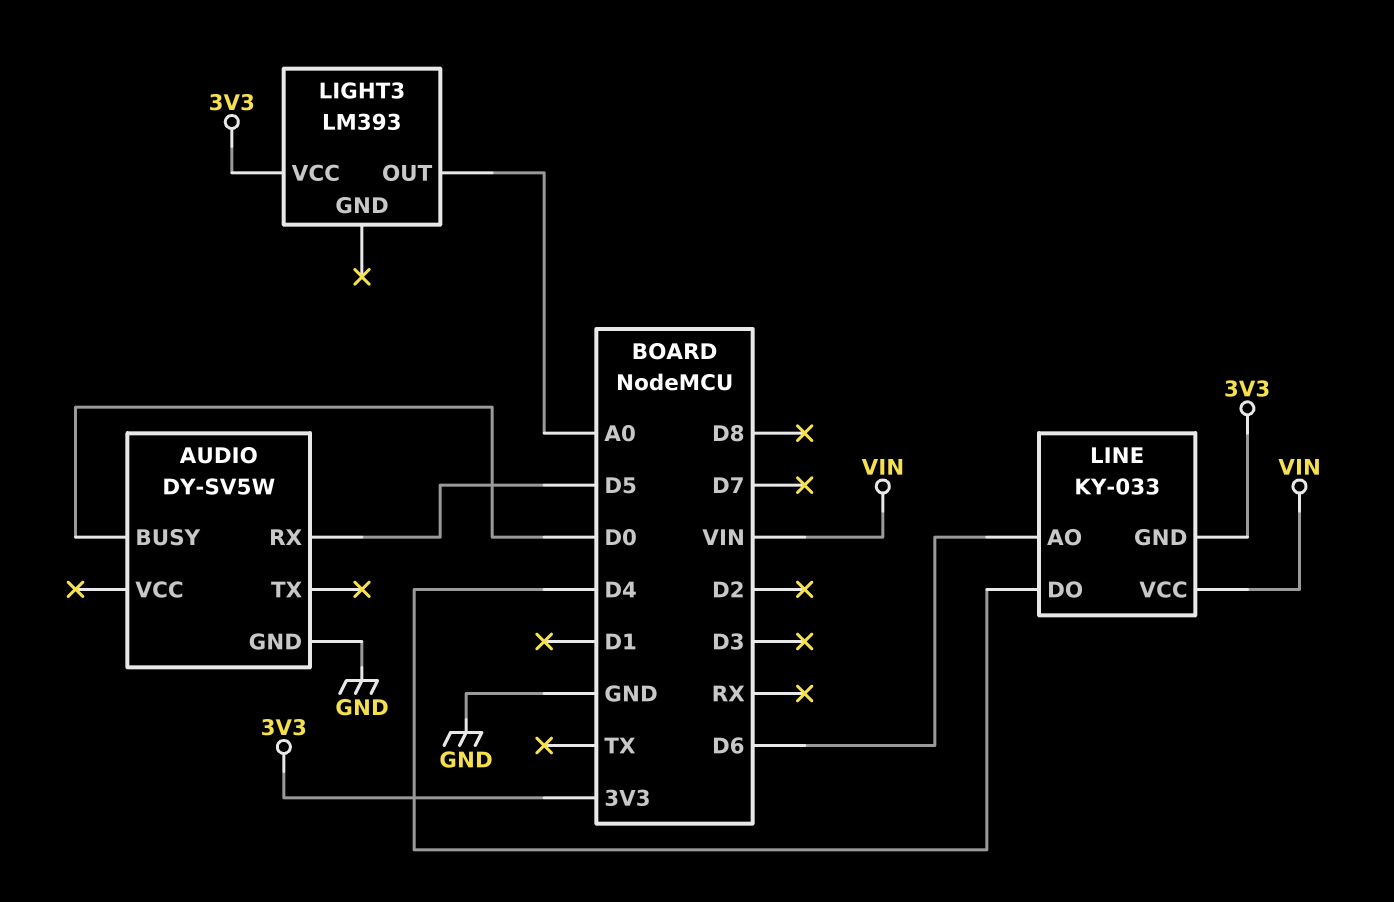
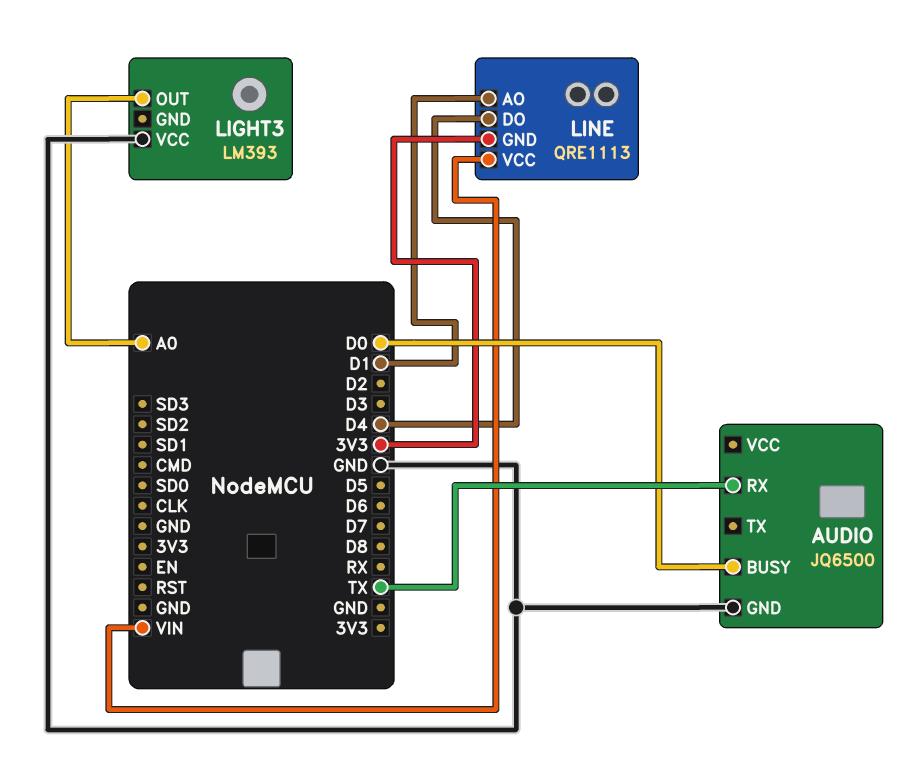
AUDIO: DY-SV5W -> JQ6500
AUDIO pin RX: D5 -> TX
LIGHT3 pin VCC: 3V3 -> GND
LINE: KY-033 -> QRE1113
LINE pin AO: D6 -> D1

